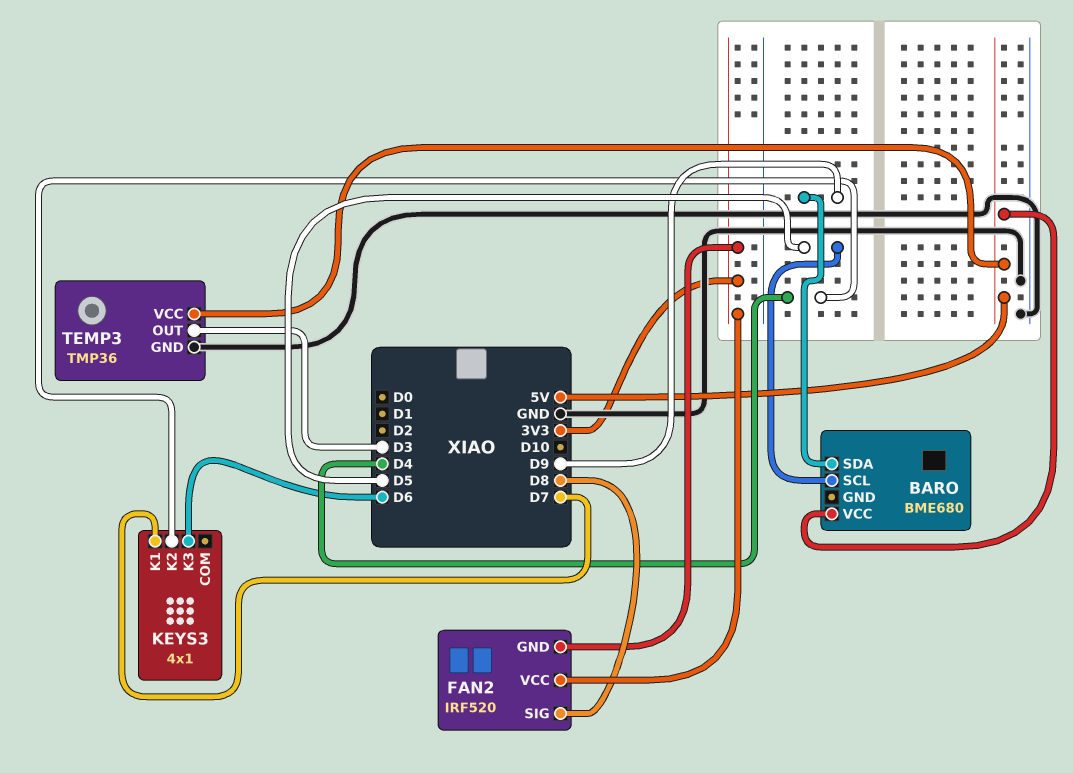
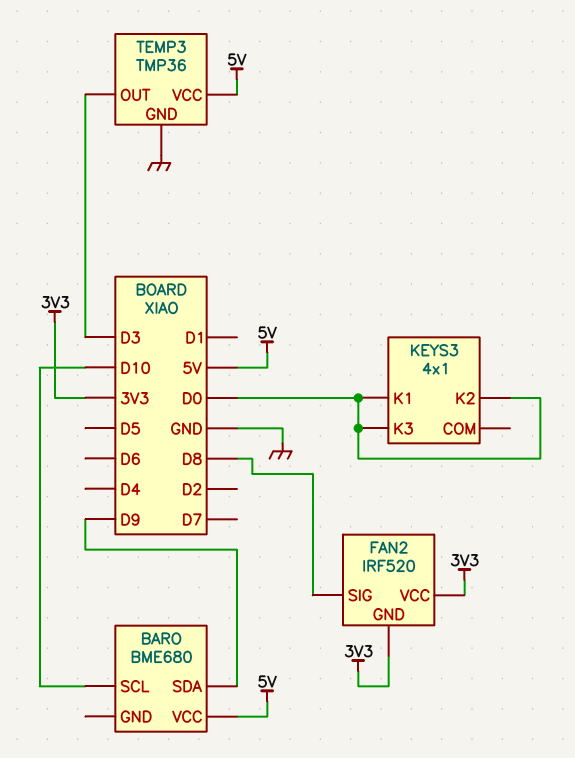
BARO pin SCL: D5 -> D10
KEYS3 pin K1: D7 -> D0
KEYS3 pin K2: D4 -> D0
KEYS3 pin K3: D6 -> D0

